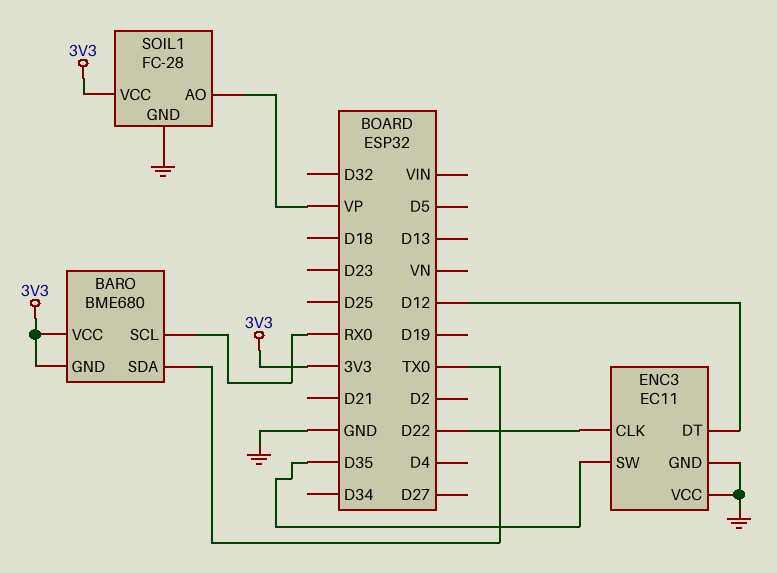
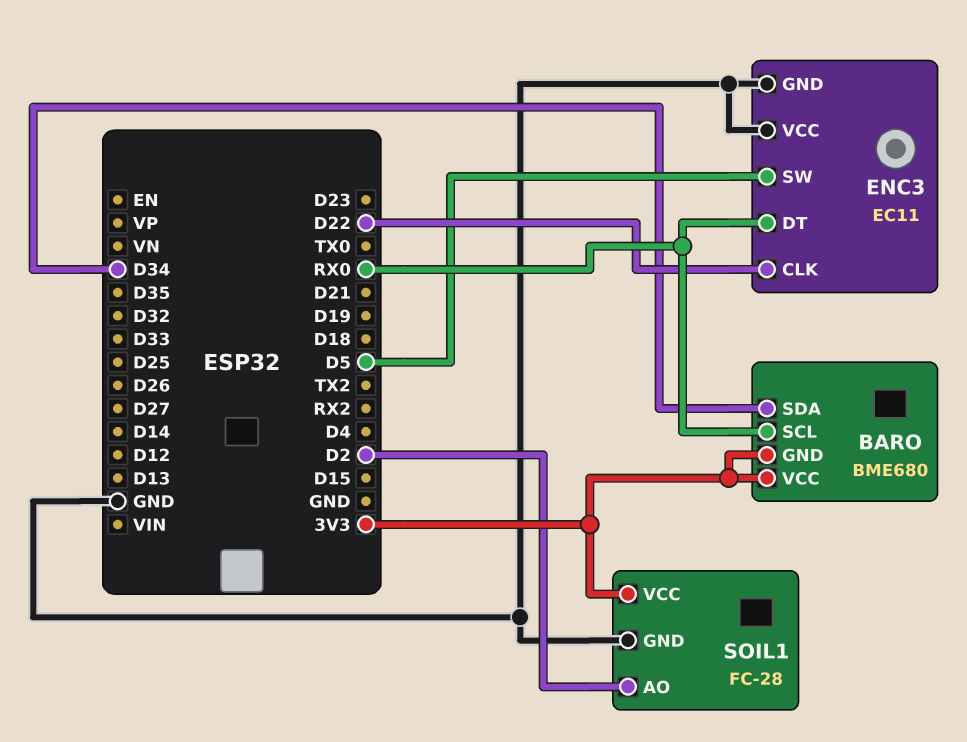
BARO pin SDA: TX0 -> D34
ENC3 pin DT: D12 -> RX0
ENC3 pin SW: D35 -> D5
SOIL1 pin AO: VP -> D2

